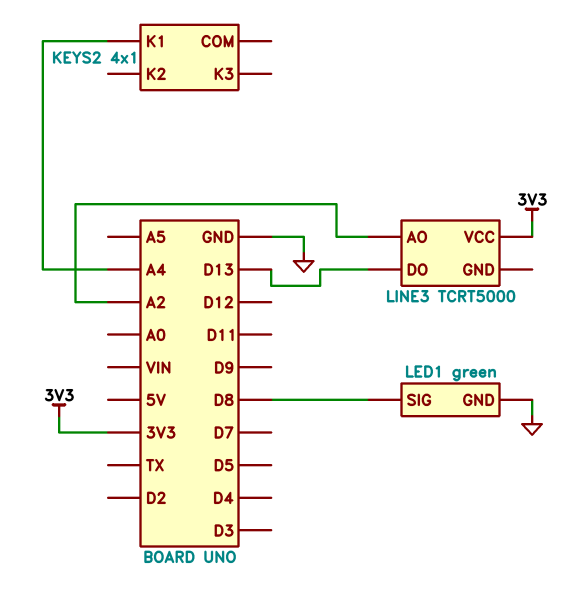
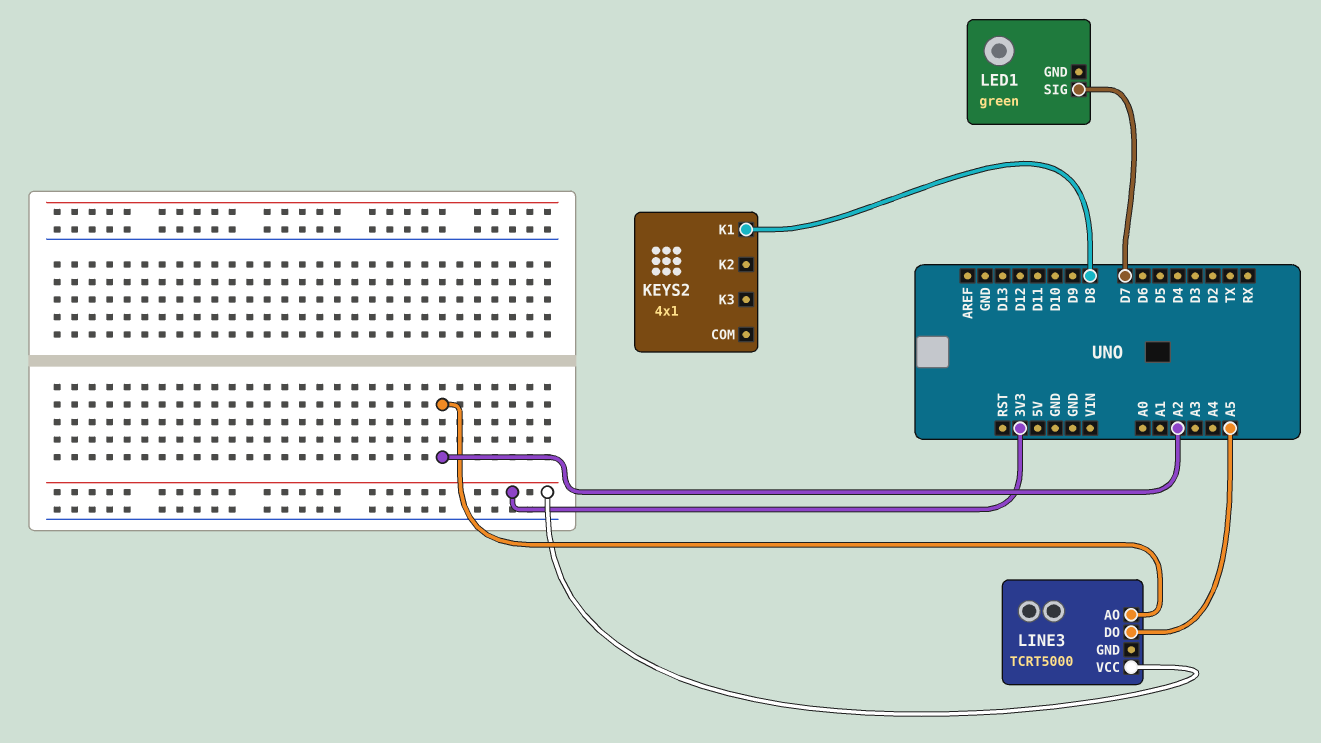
KEYS2 pin K1: A4 -> D8
LED1 pin GND: GND -> none
LED1 pin SIG: D8 -> D7
LINE3 pin DO: D13 -> A5

